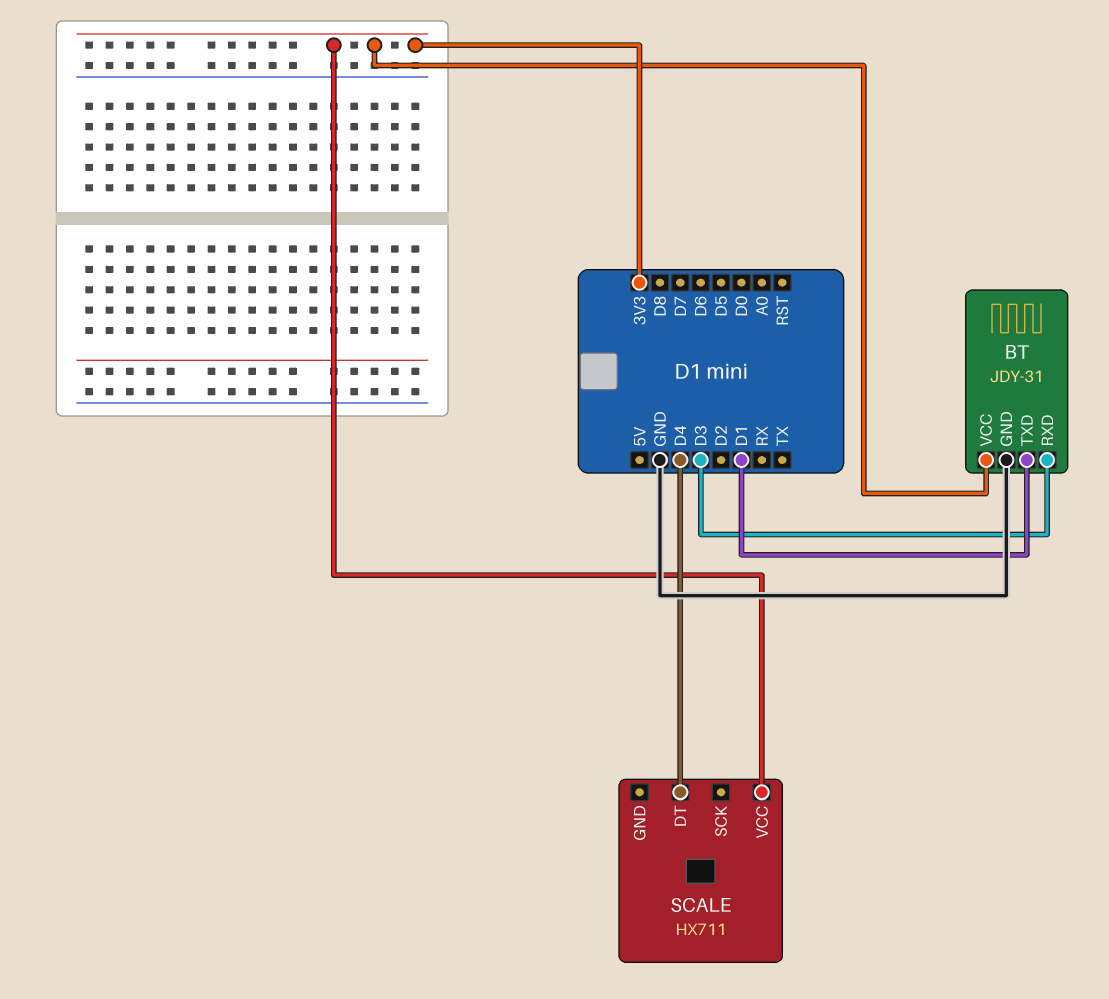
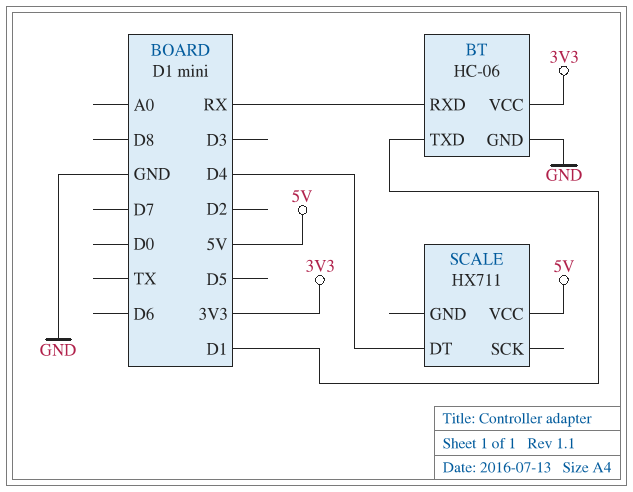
BT: JDY-31 -> HC-06
BT pin RXD: D3 -> RX
SCALE pin VCC: 3V3 -> 5V

